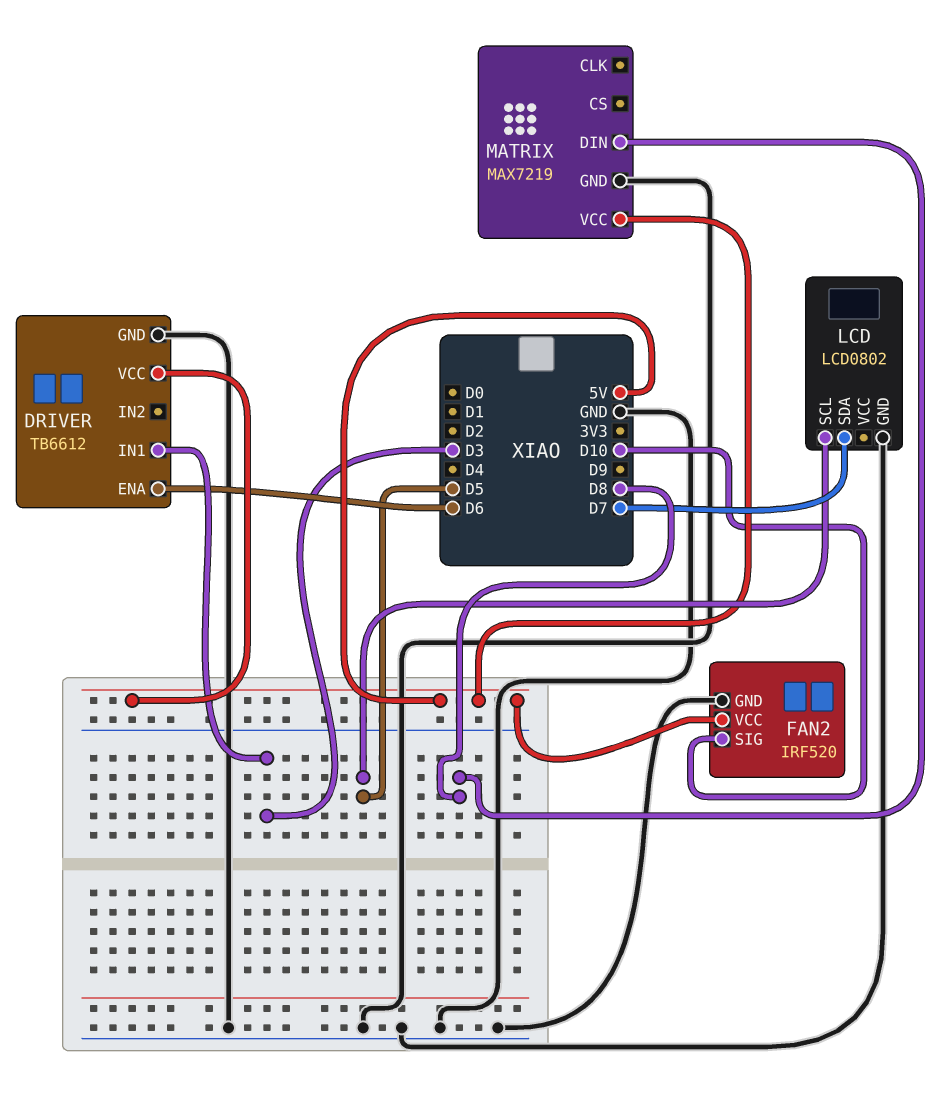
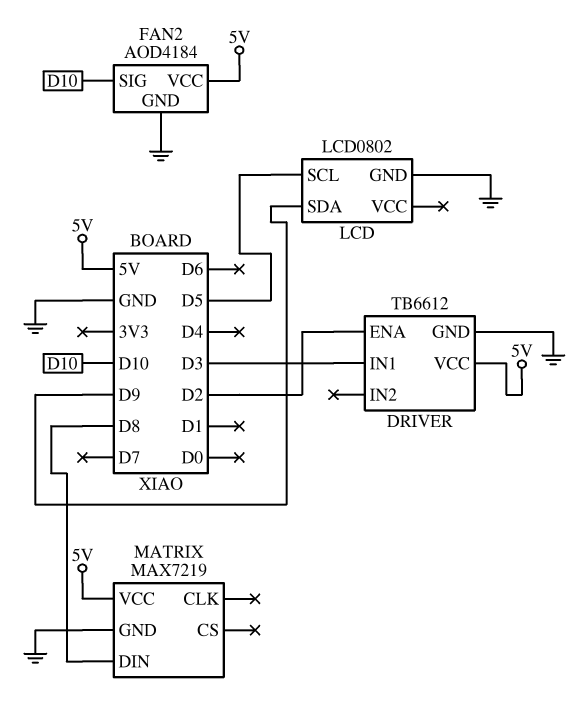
DRIVER pin ENA: D6 -> D2
FAN2: IRF520 -> AOD4184
LCD pin SDA: D7 -> D9

